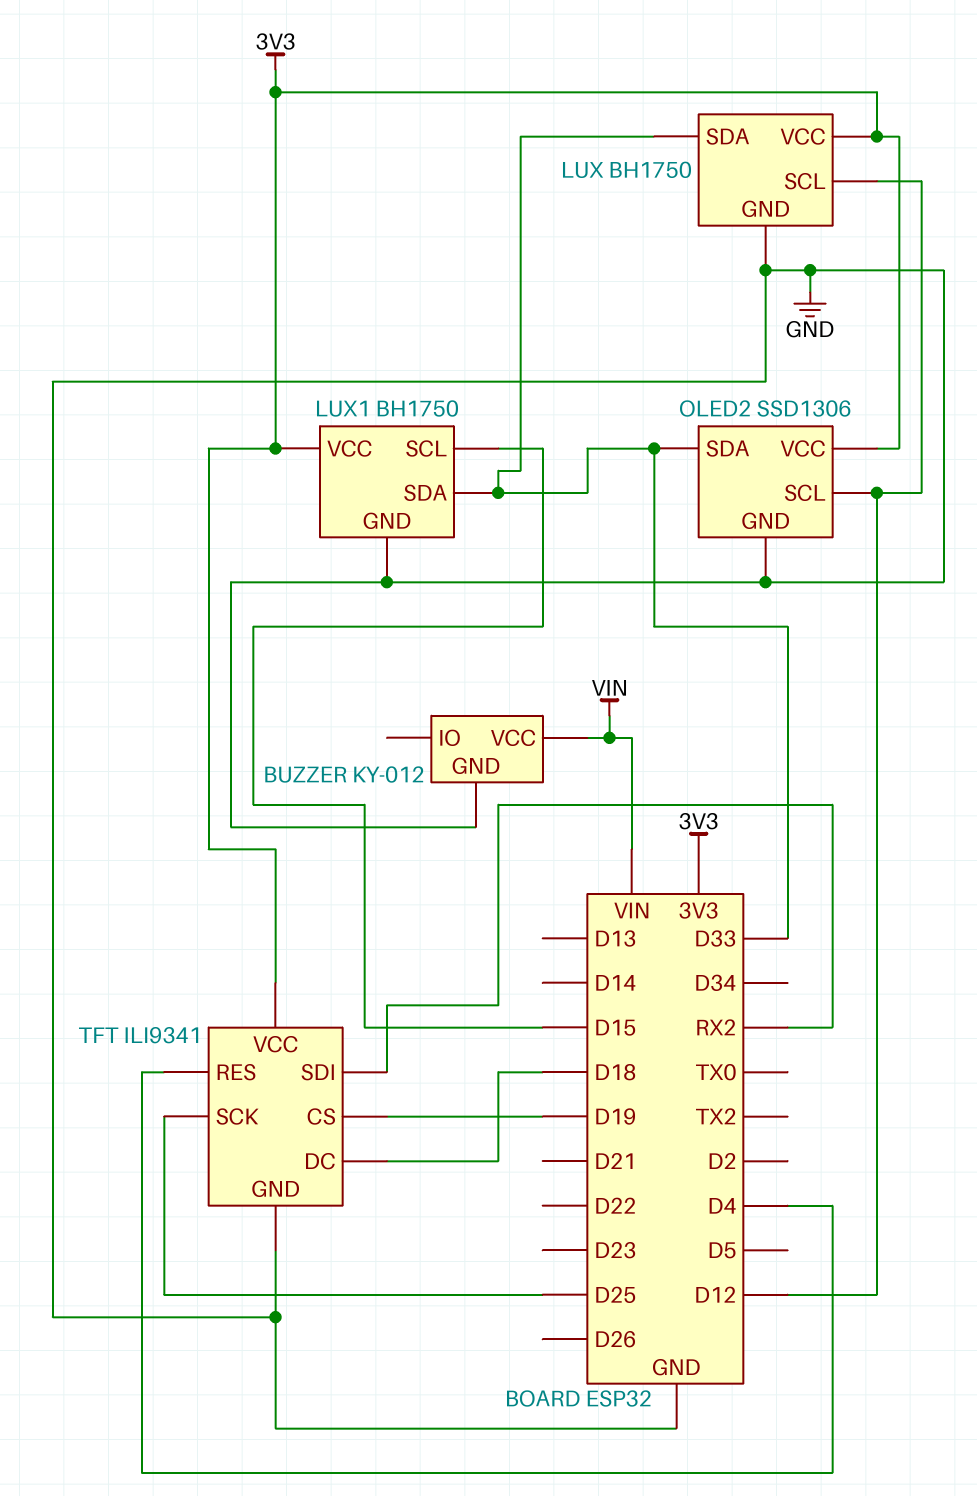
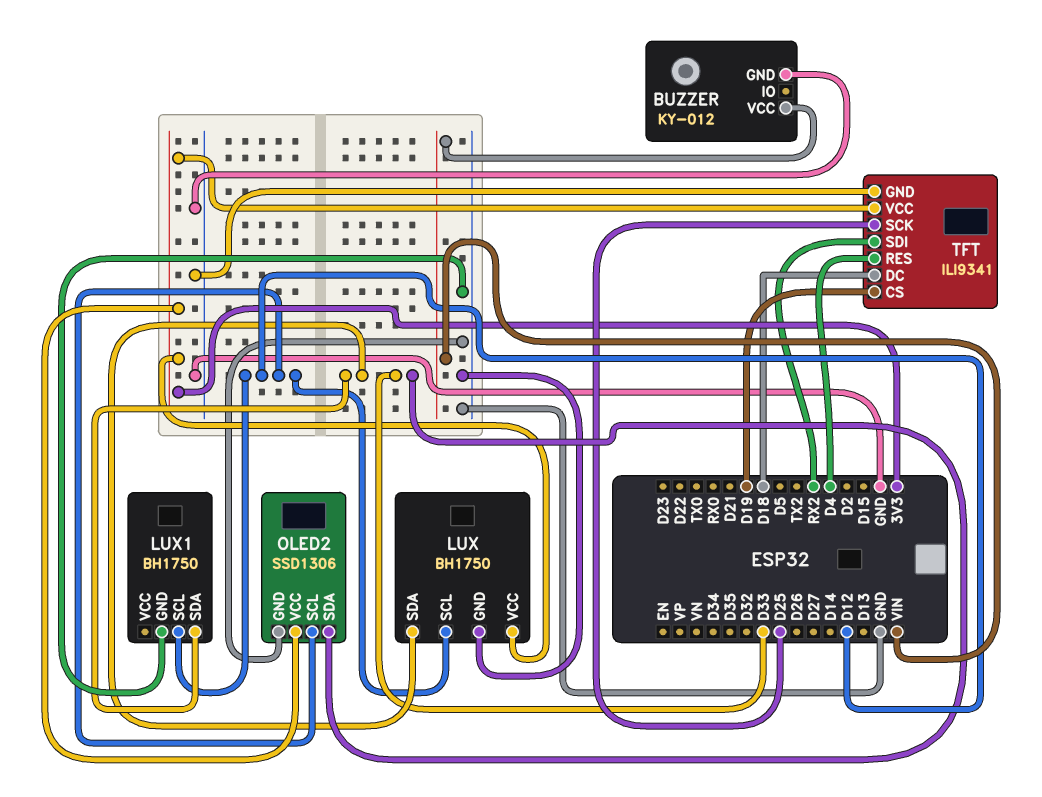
LUX1 pin SCL: D15 -> D12
LUX1 pin VCC: 3V3 -> none

